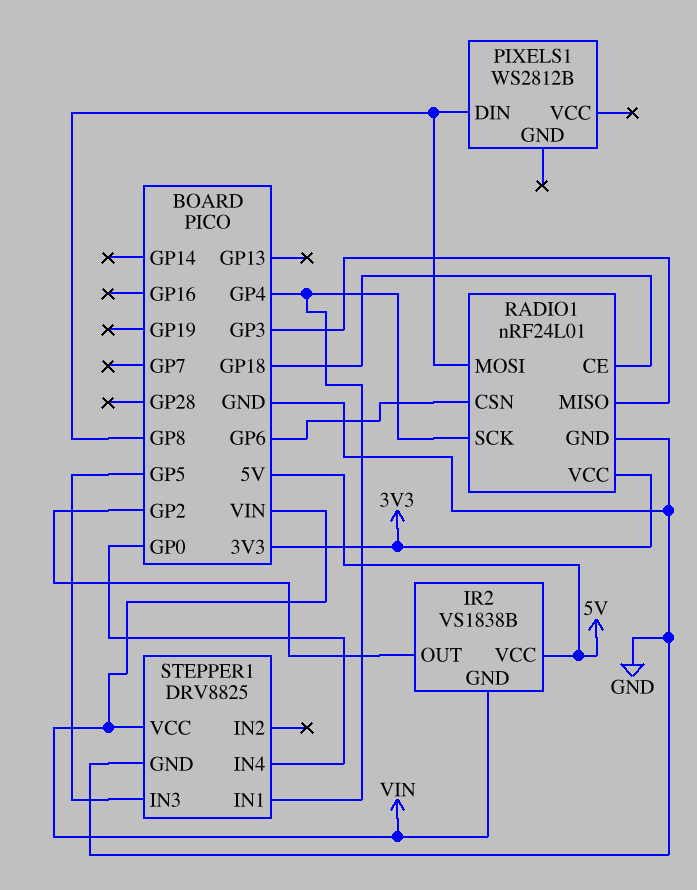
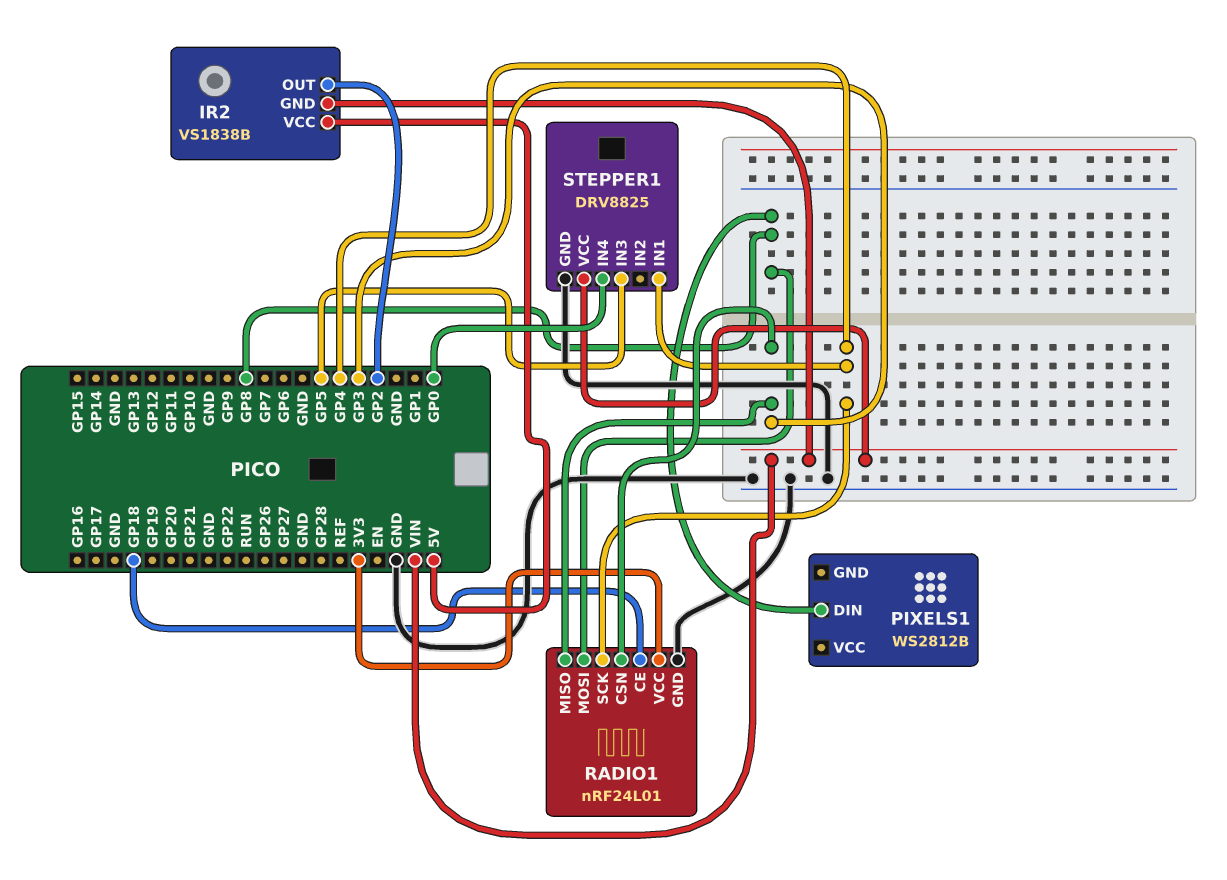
RADIO1 pin CSN: GP6 -> GP3

